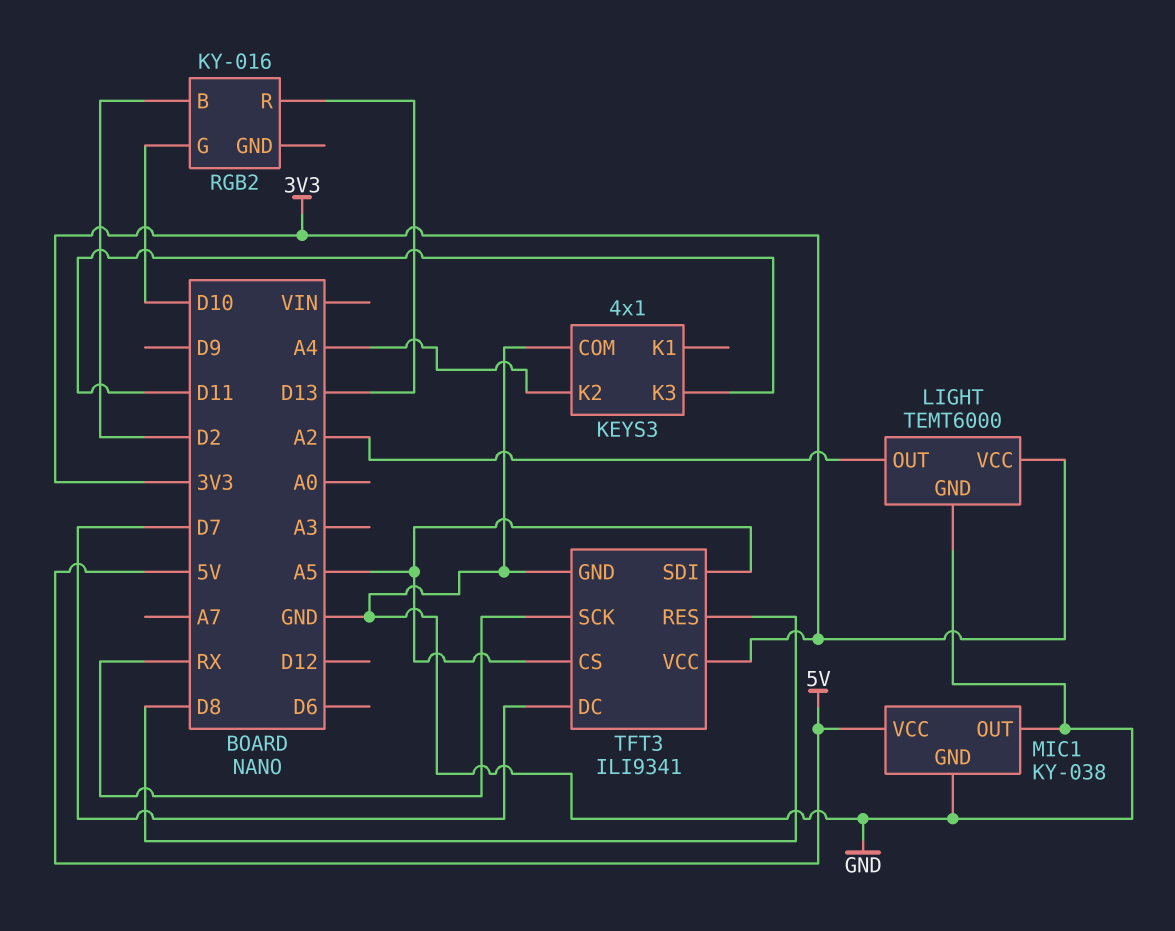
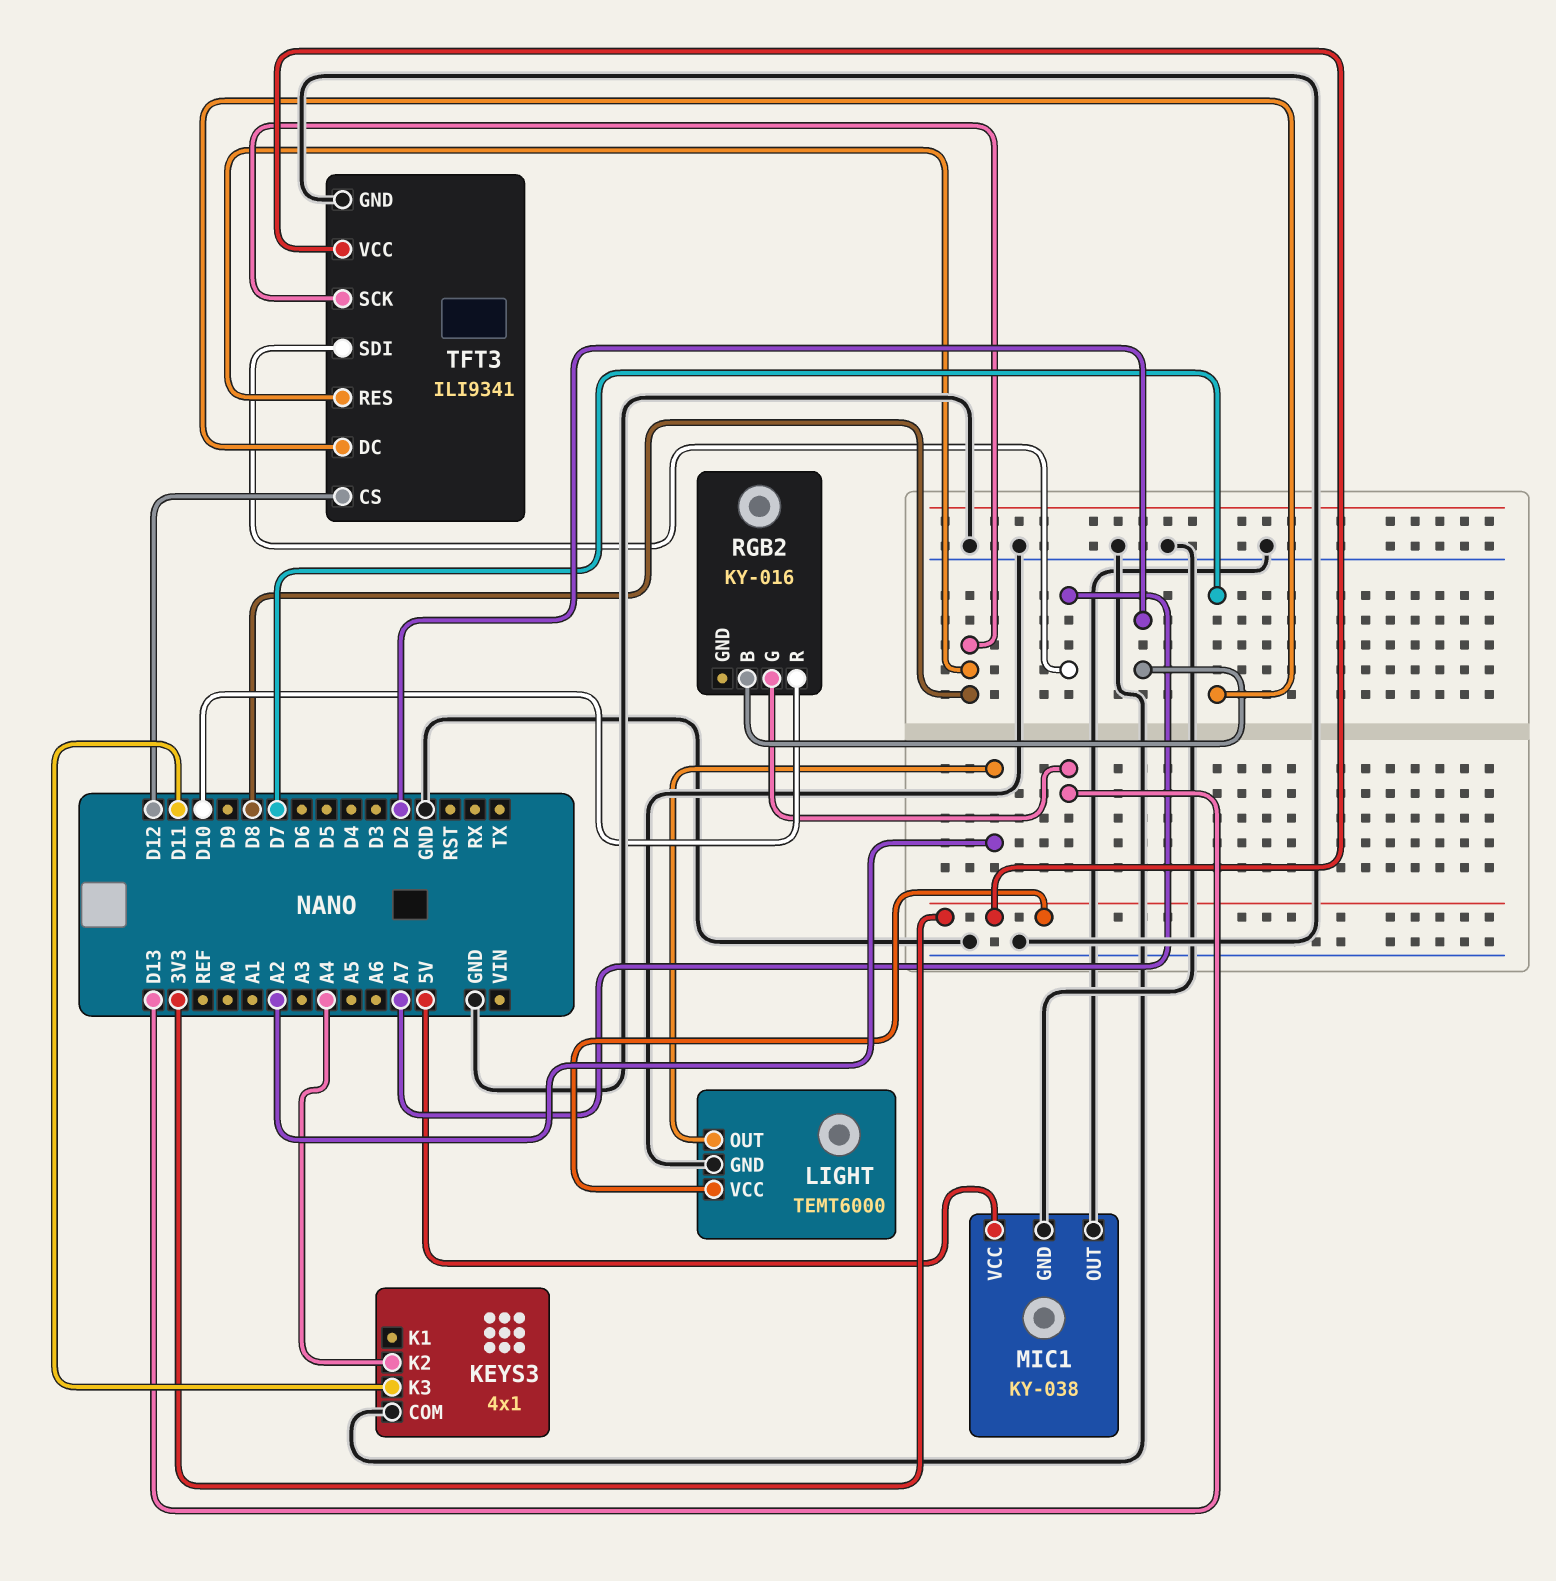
RGB2 pin G: D10 -> D13
RGB2 pin R: D13 -> D10
TFT3 pin CS: A5 -> D12
TFT3 pin SCK: RX -> D8
TFT3 pin SDI: A5 -> A7

